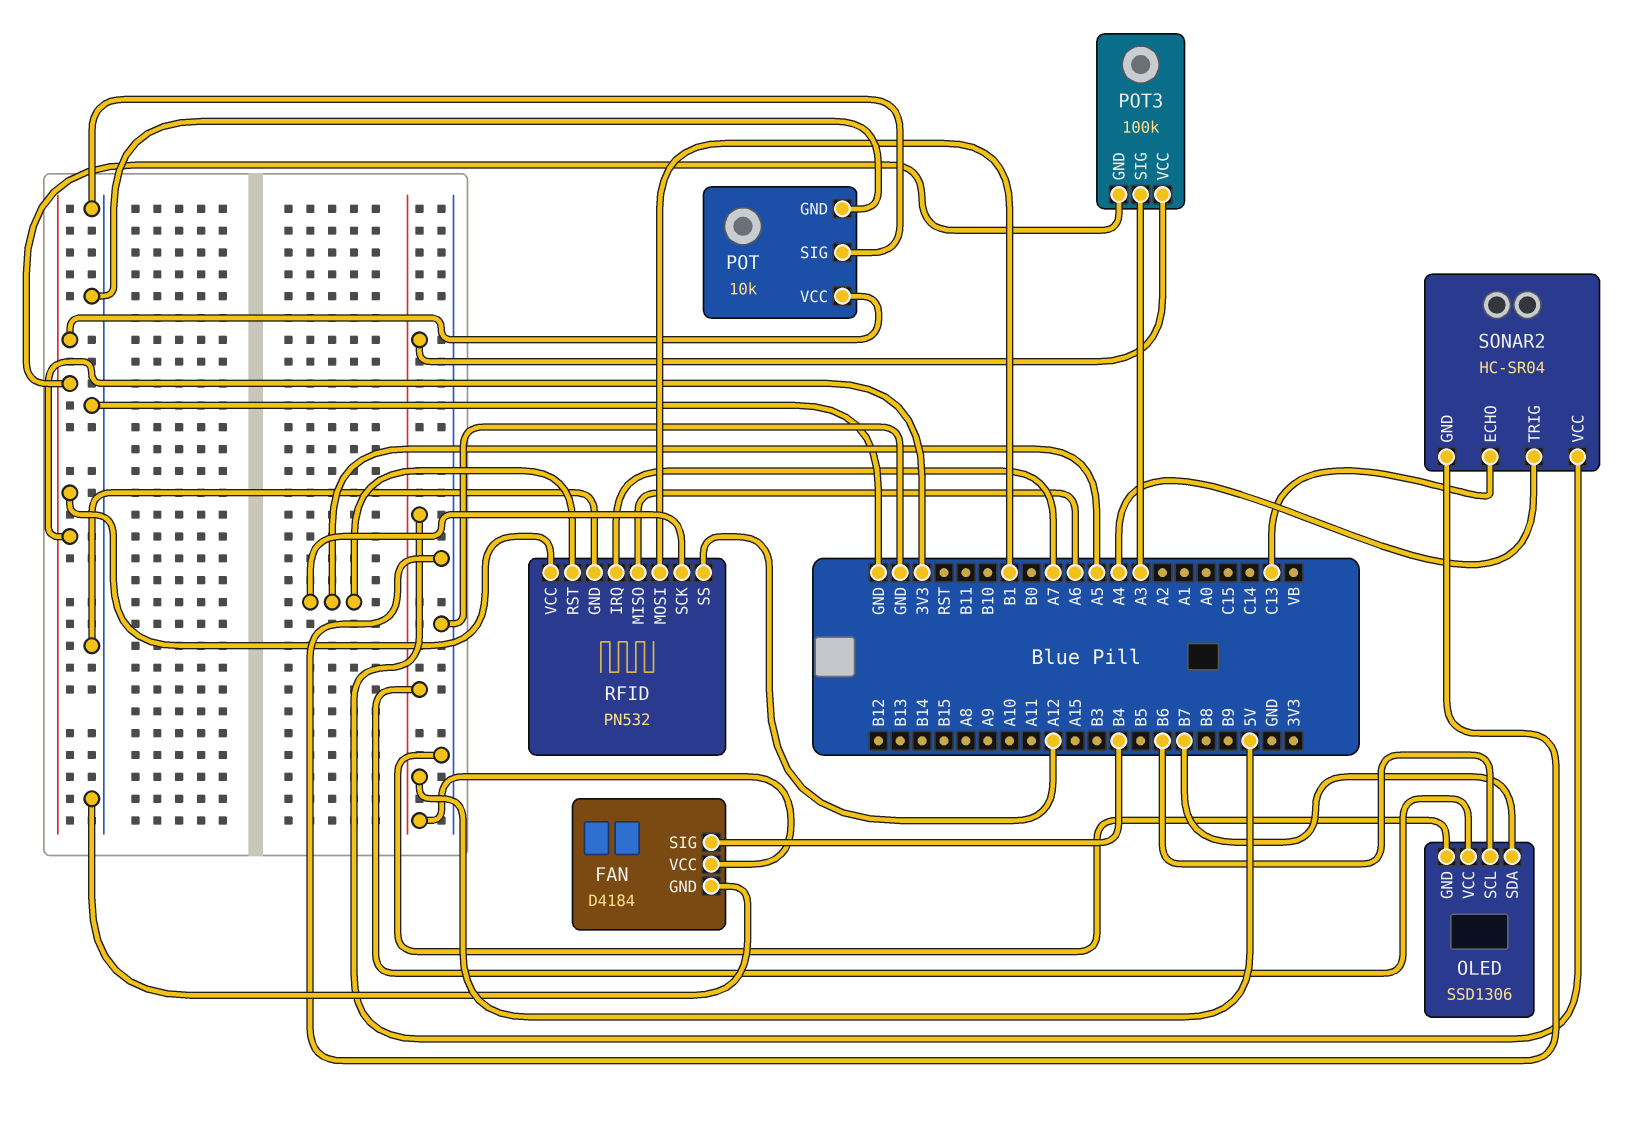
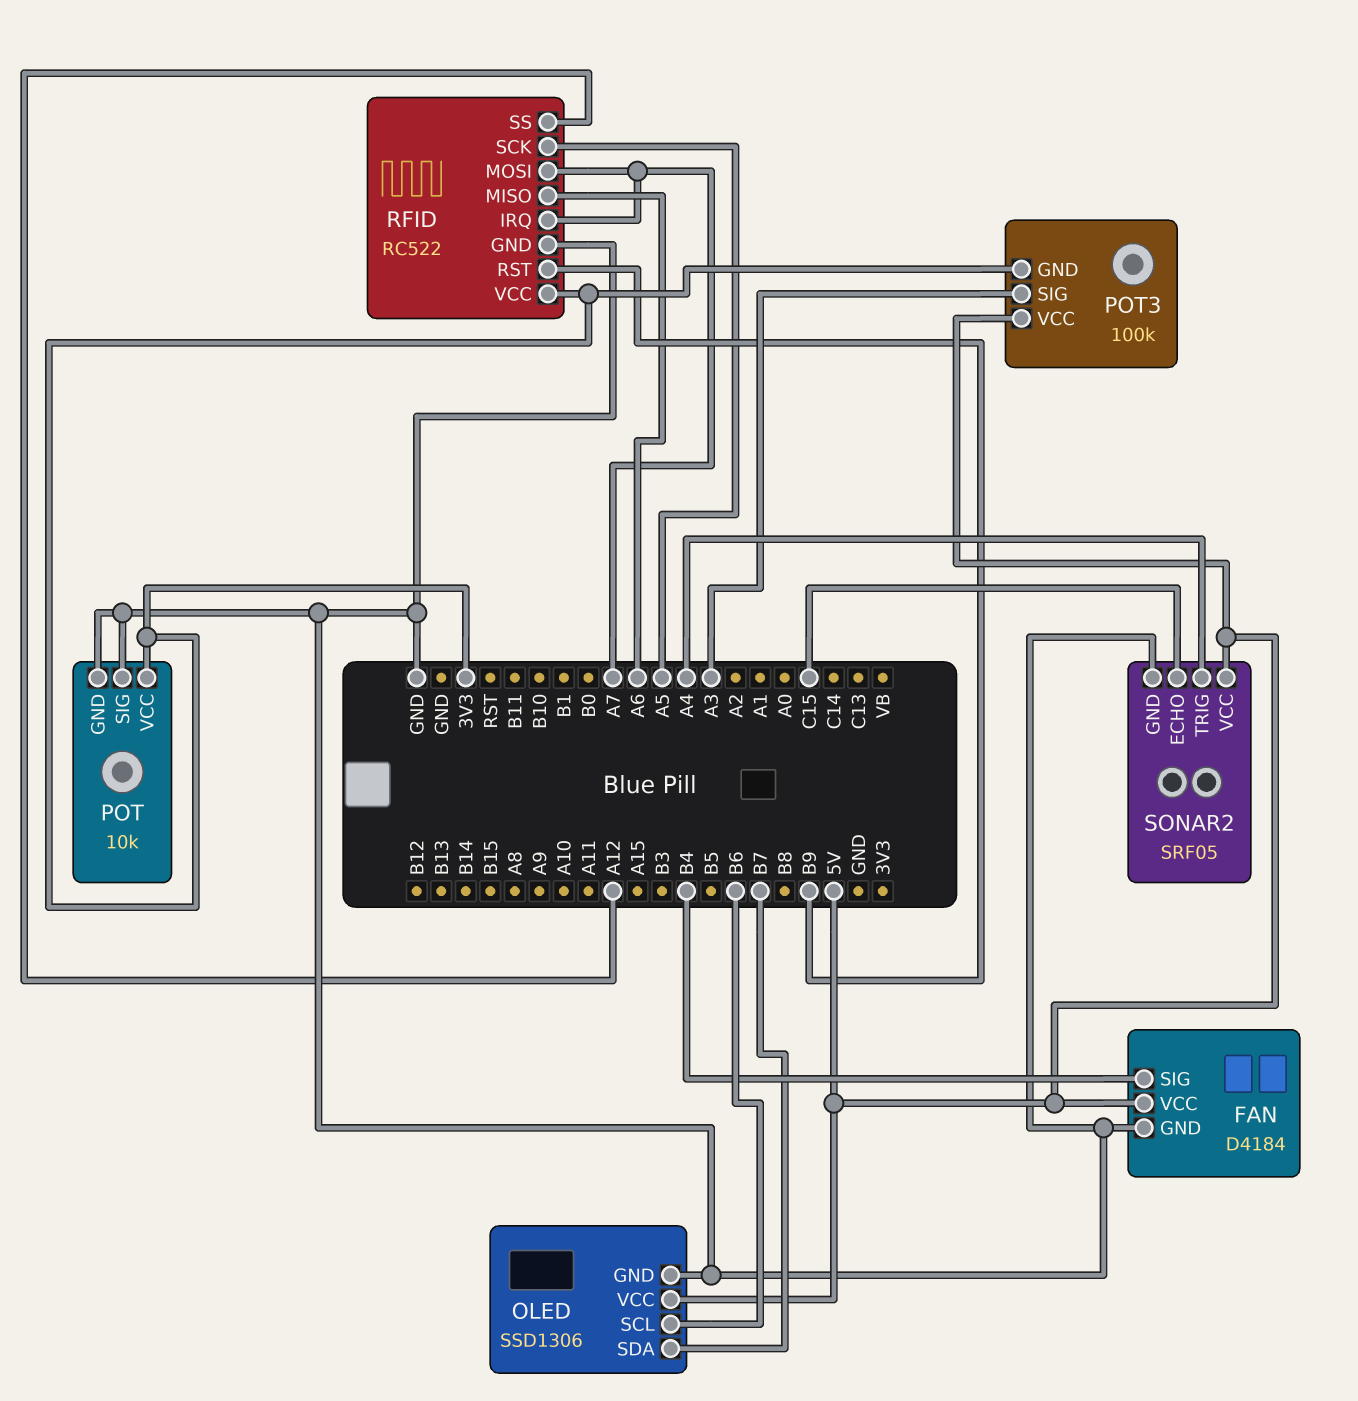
RFID: PN532 -> RC522
RFID pin MOSI: B1 -> A7
RFID pin RST: A5 -> B9
SONAR2: HC-SR04 -> SRF05
SONAR2 pin ECHO: C13 -> C15

